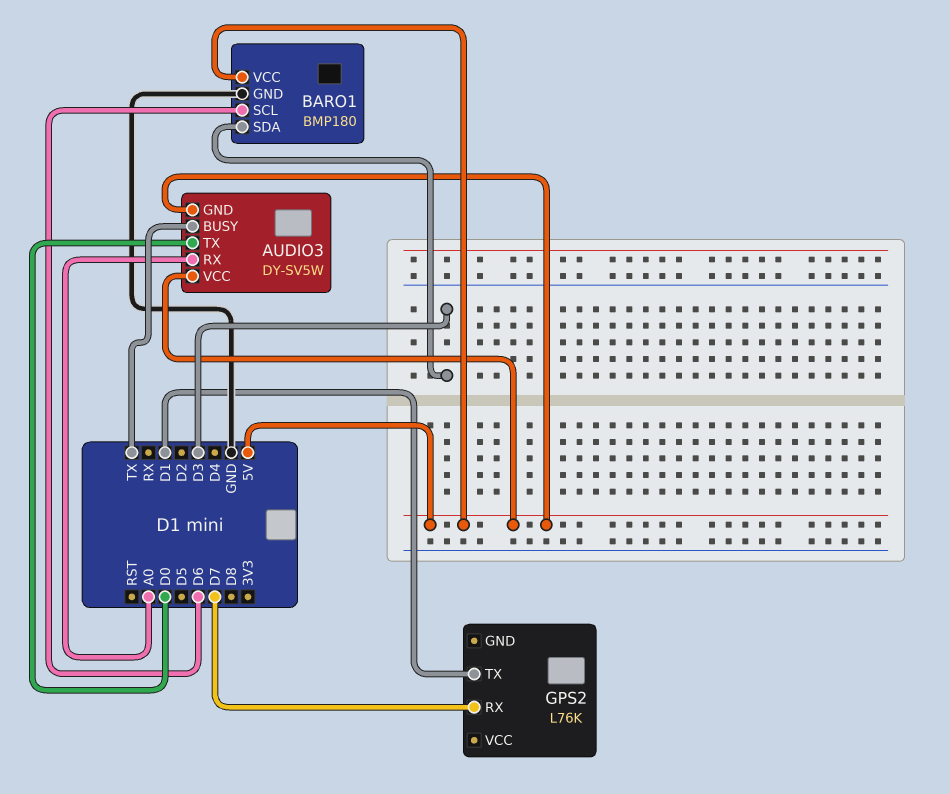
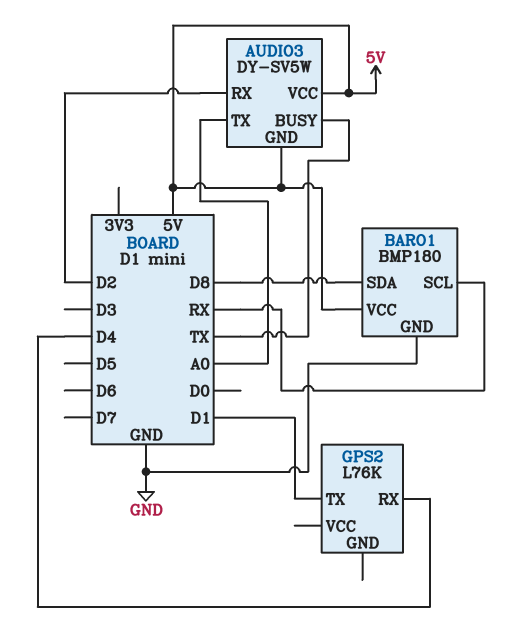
AUDIO3 pin RX: A0 -> D2
AUDIO3 pin TX: D0 -> A0
BARO1 pin SCL: D6 -> RX
BARO1 pin SDA: D3 -> D8
GPS2 pin RX: D7 -> D4

